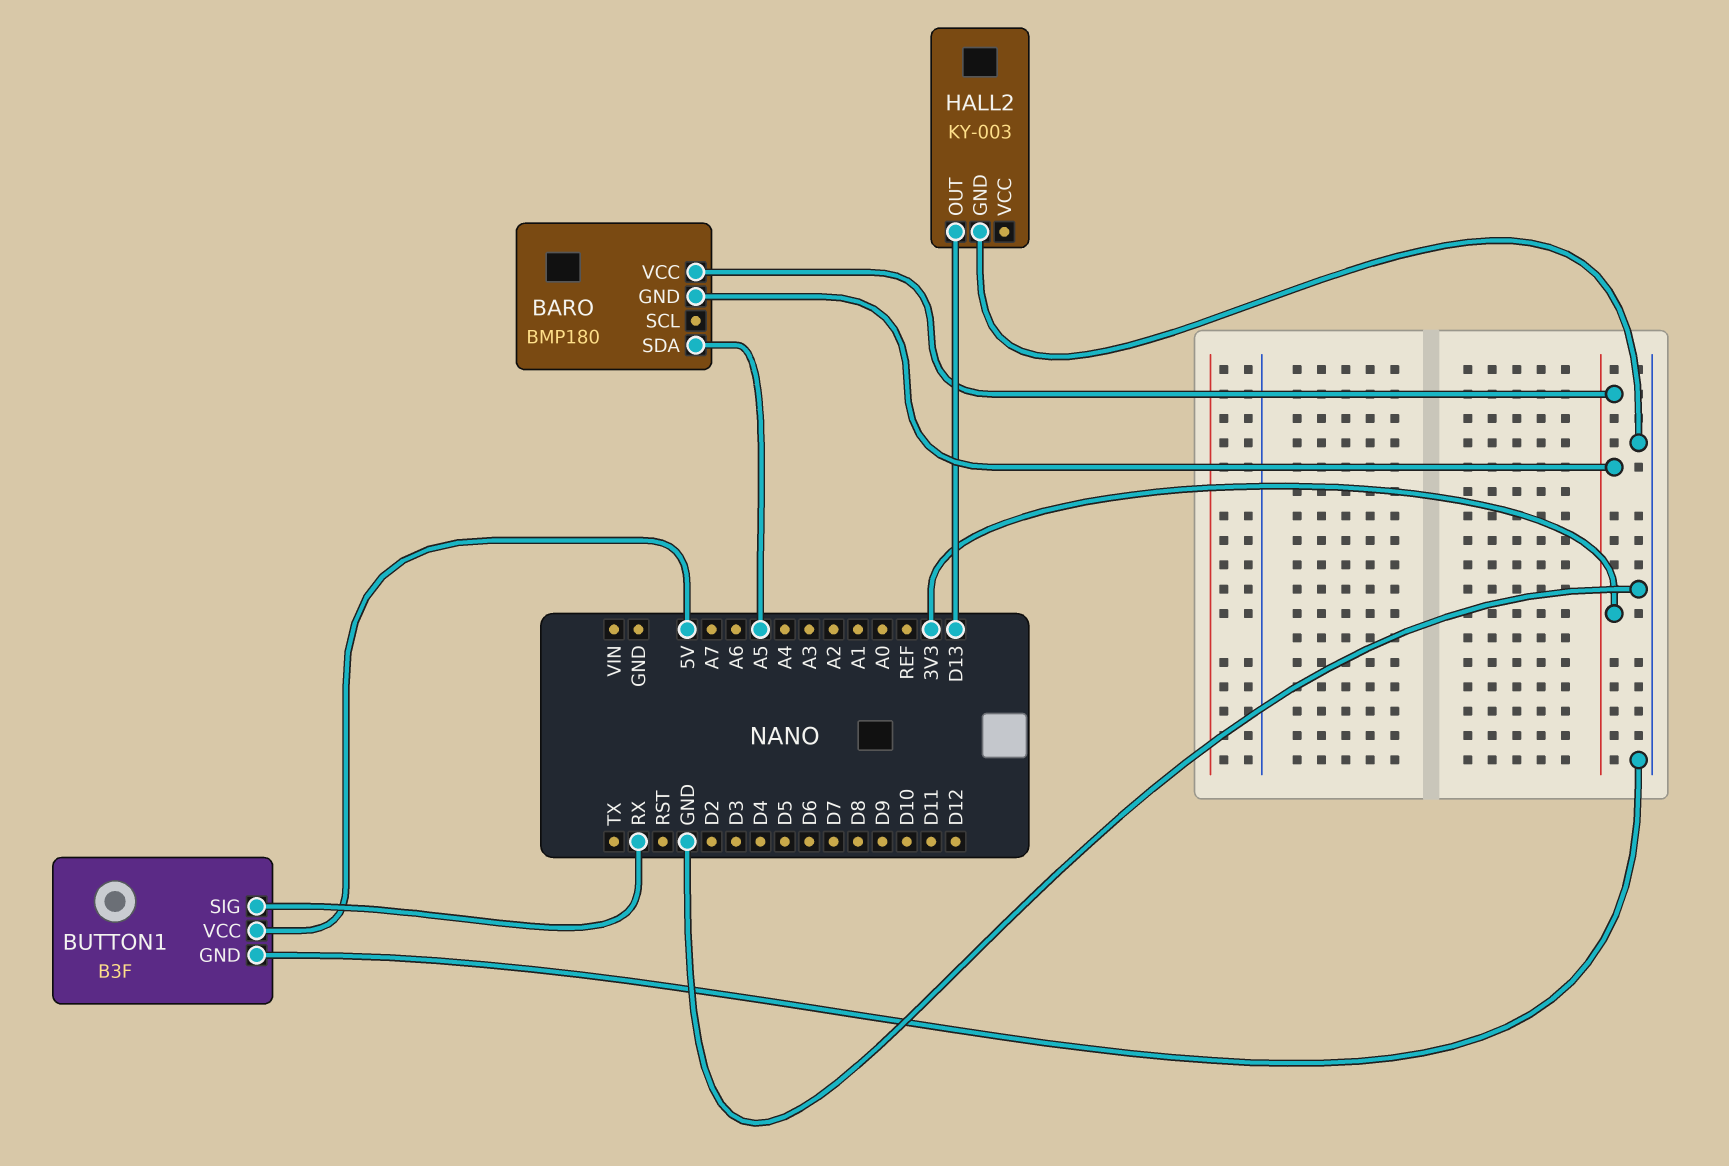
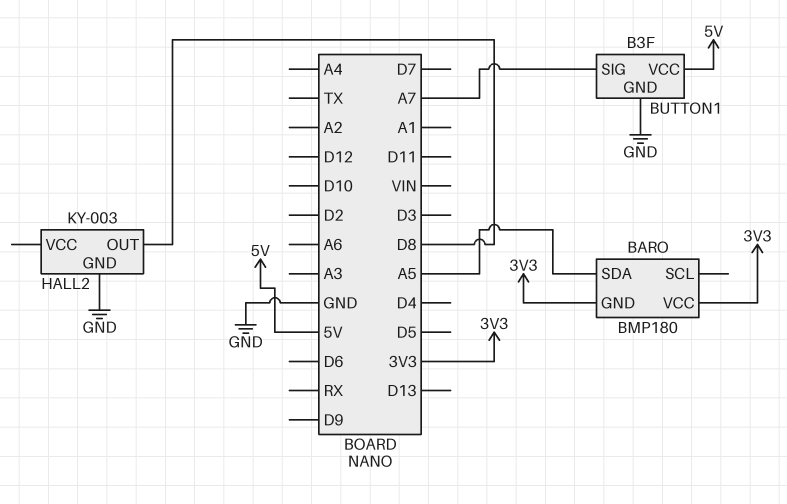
BUTTON1 pin SIG: RX -> A7
HALL2 pin OUT: D13 -> D8

